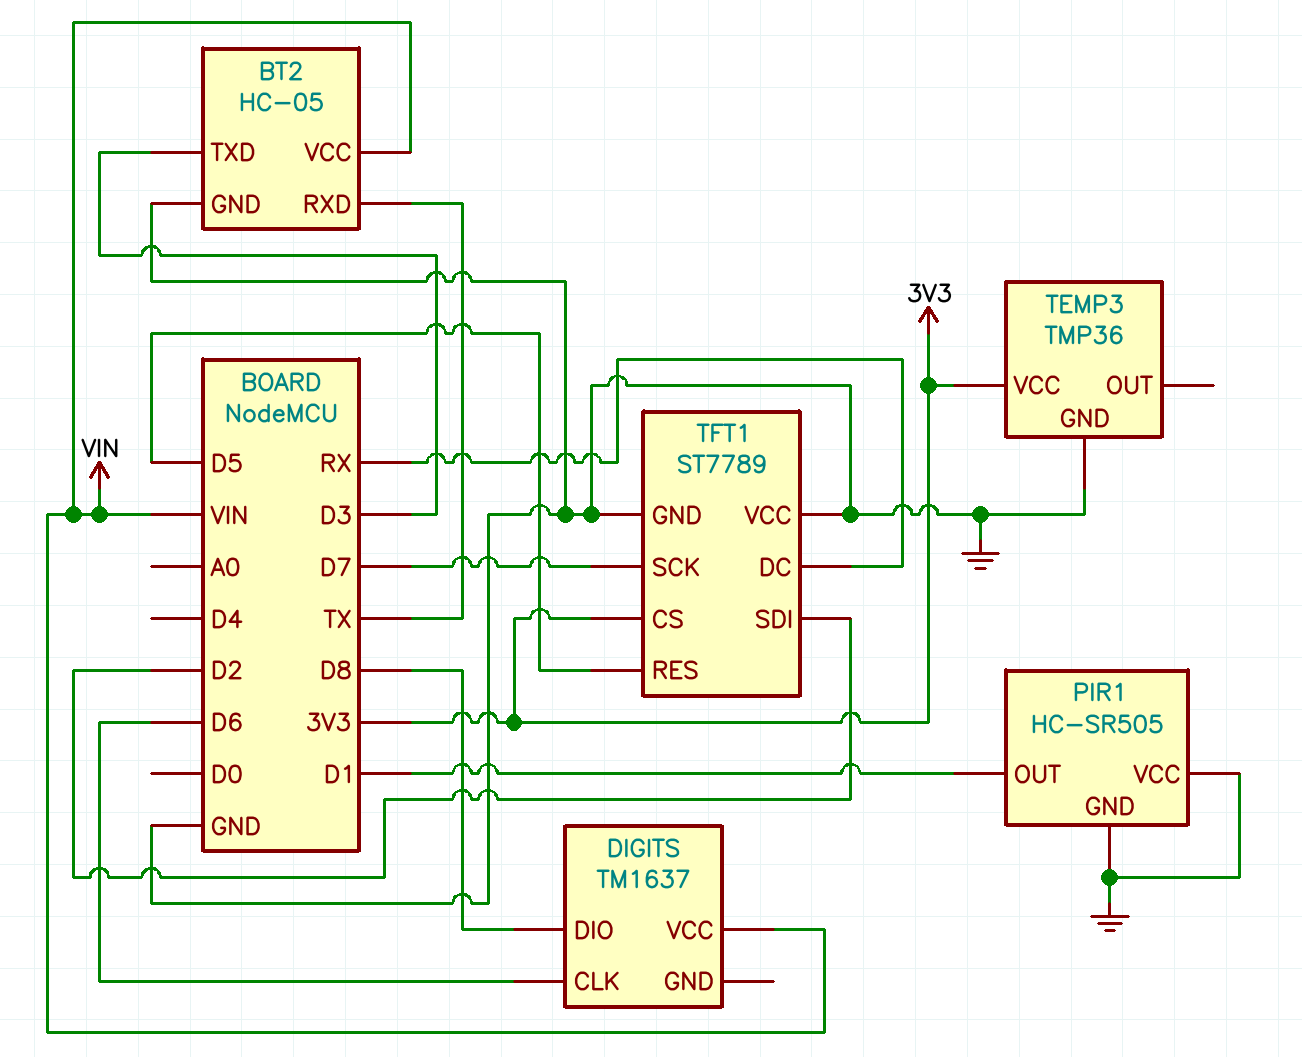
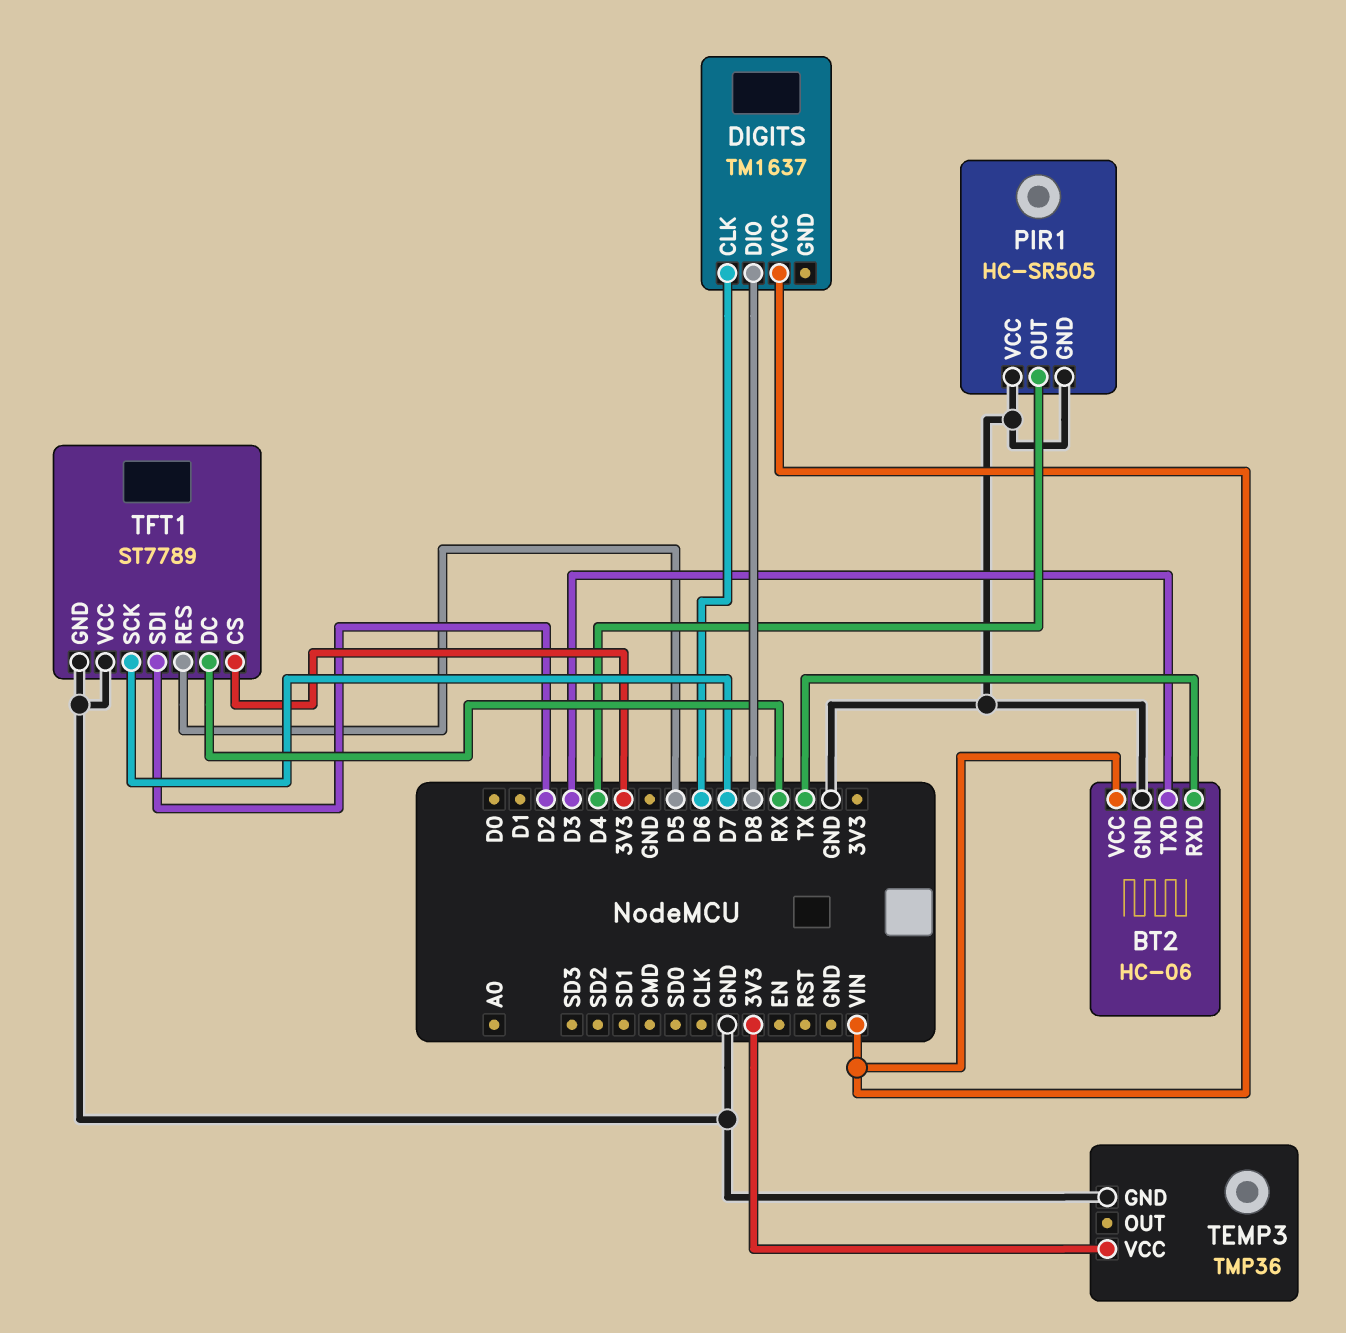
BT2: HC-05 -> HC-06
PIR1 pin OUT: D1 -> D4

